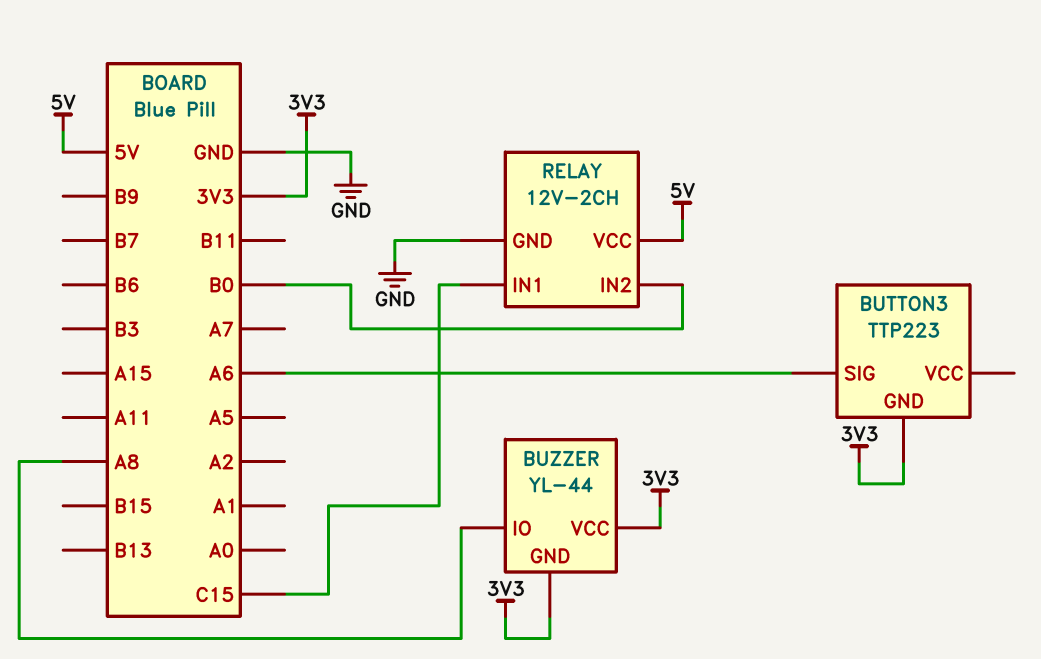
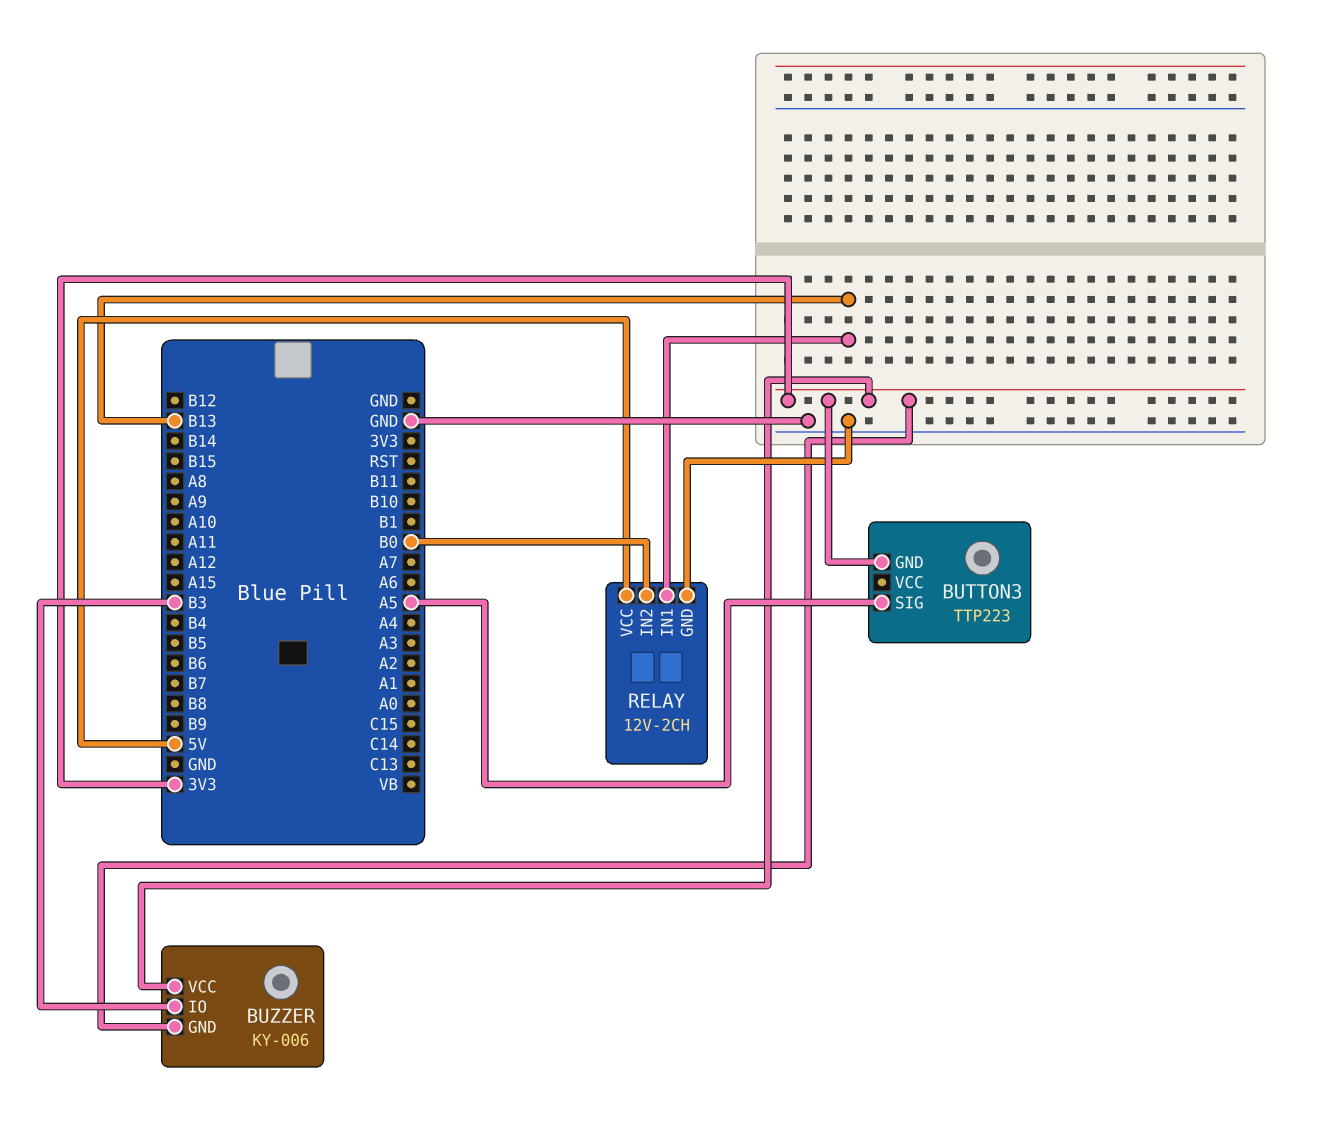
BUTTON3 pin SIG: A6 -> A5
BUZZER: YL-44 -> KY-006
BUZZER pin IO: A8 -> B3
RELAY pin IN1: C15 -> B13

